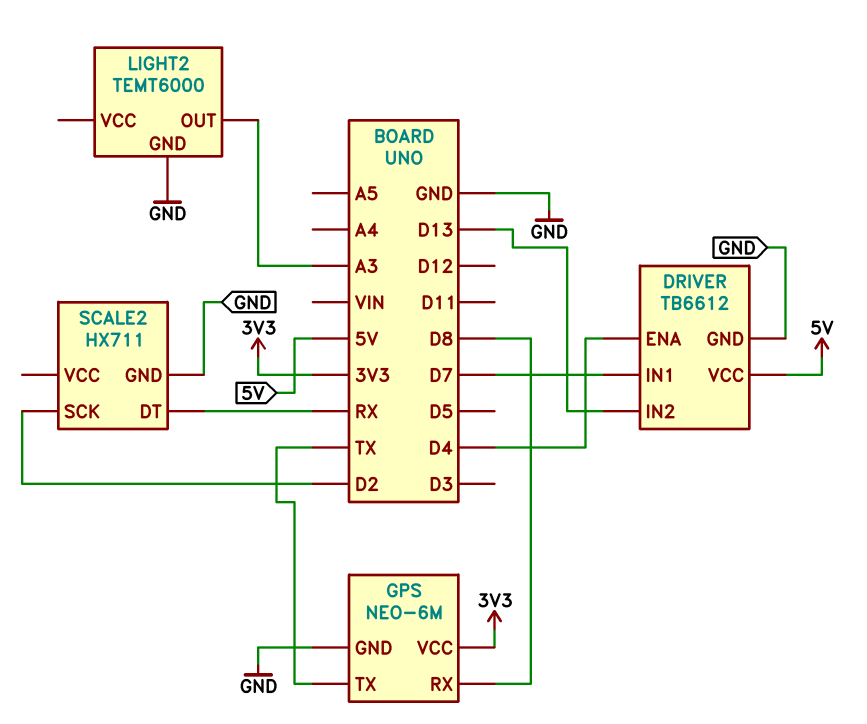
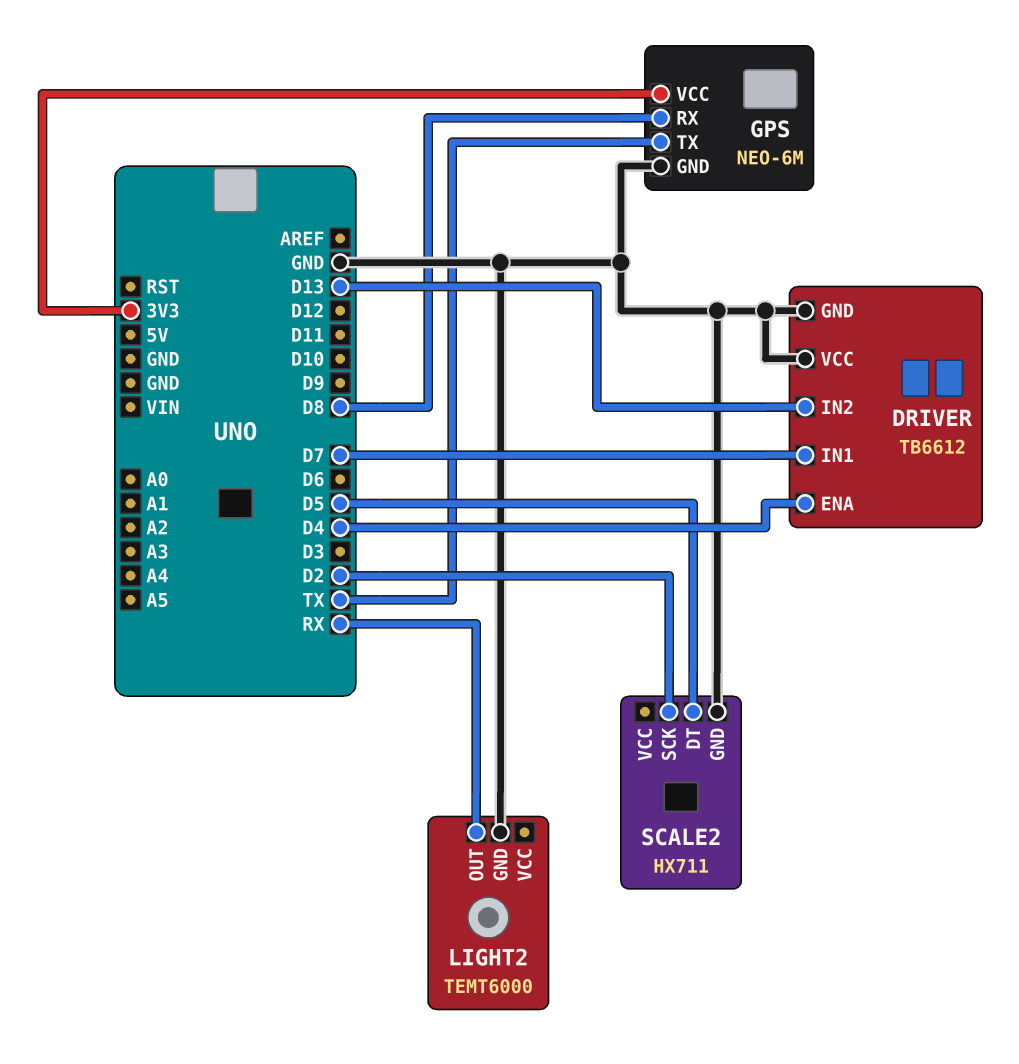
DRIVER pin VCC: 5V -> GND
LIGHT2 pin OUT: A3 -> RX
SCALE2 pin DT: RX -> D5

